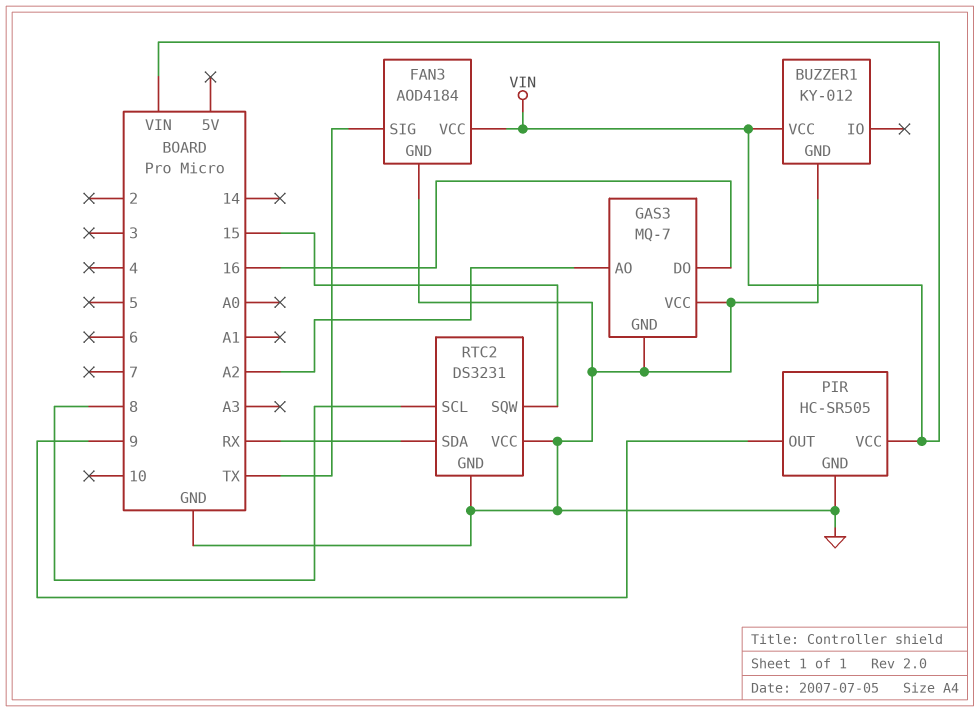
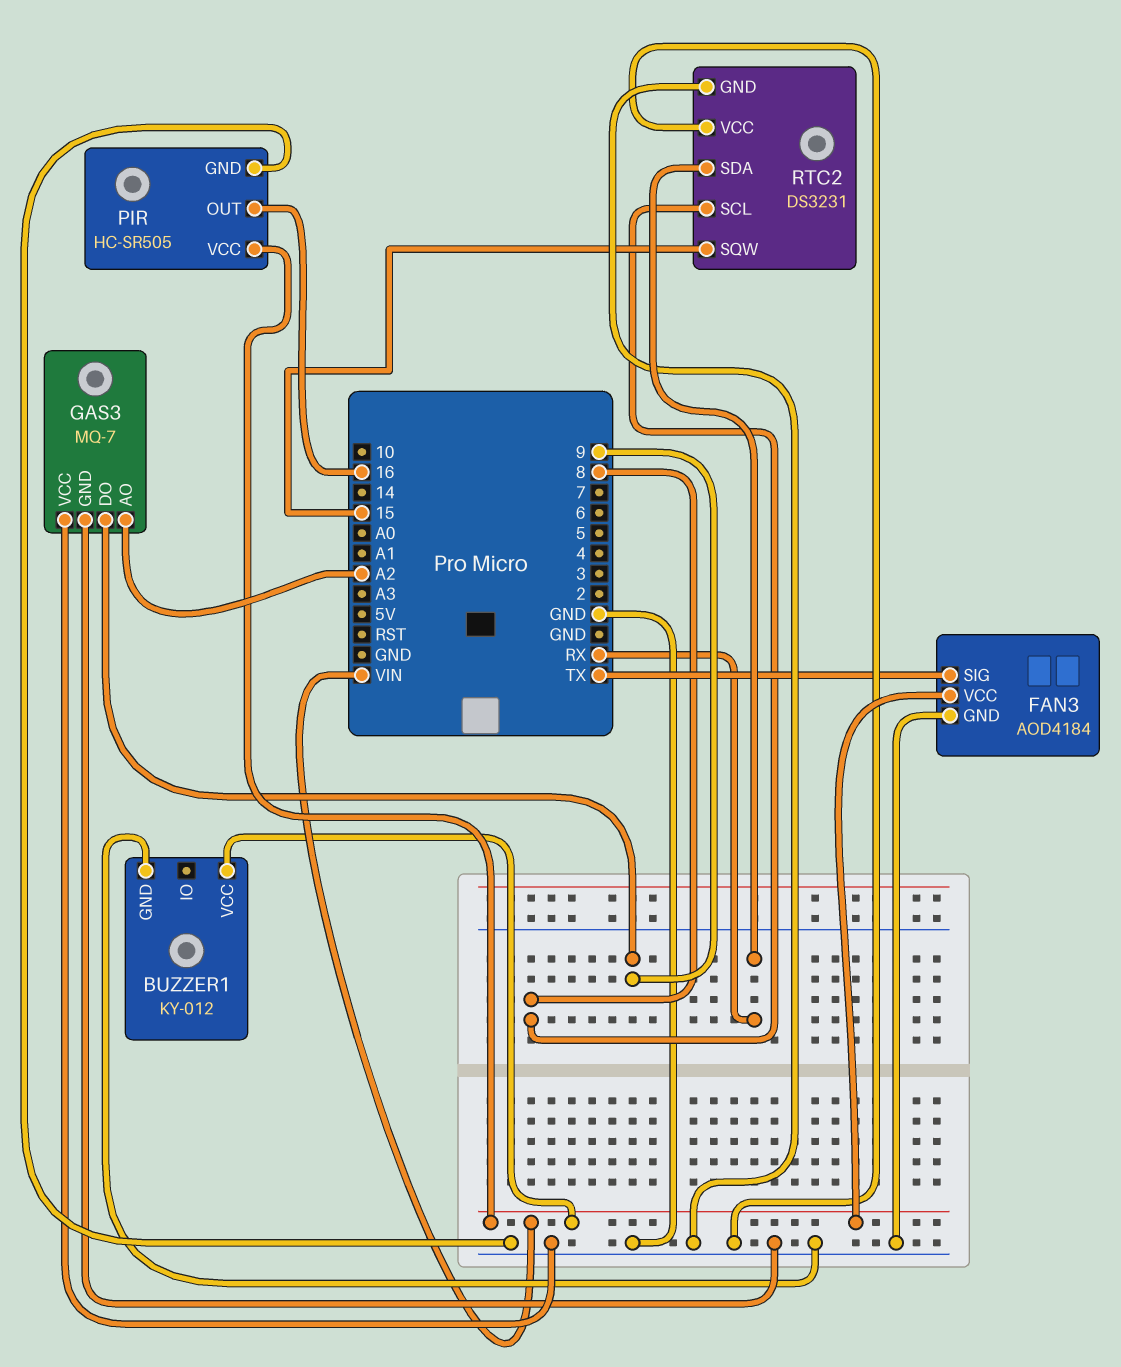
GAS3 pin DO: 16 -> 9
PIR pin OUT: 9 -> 16

